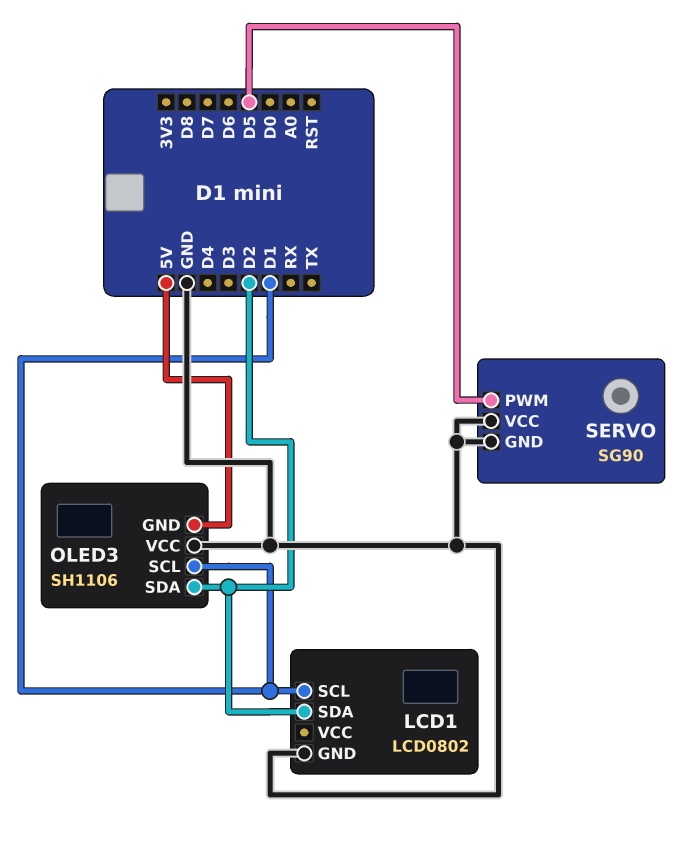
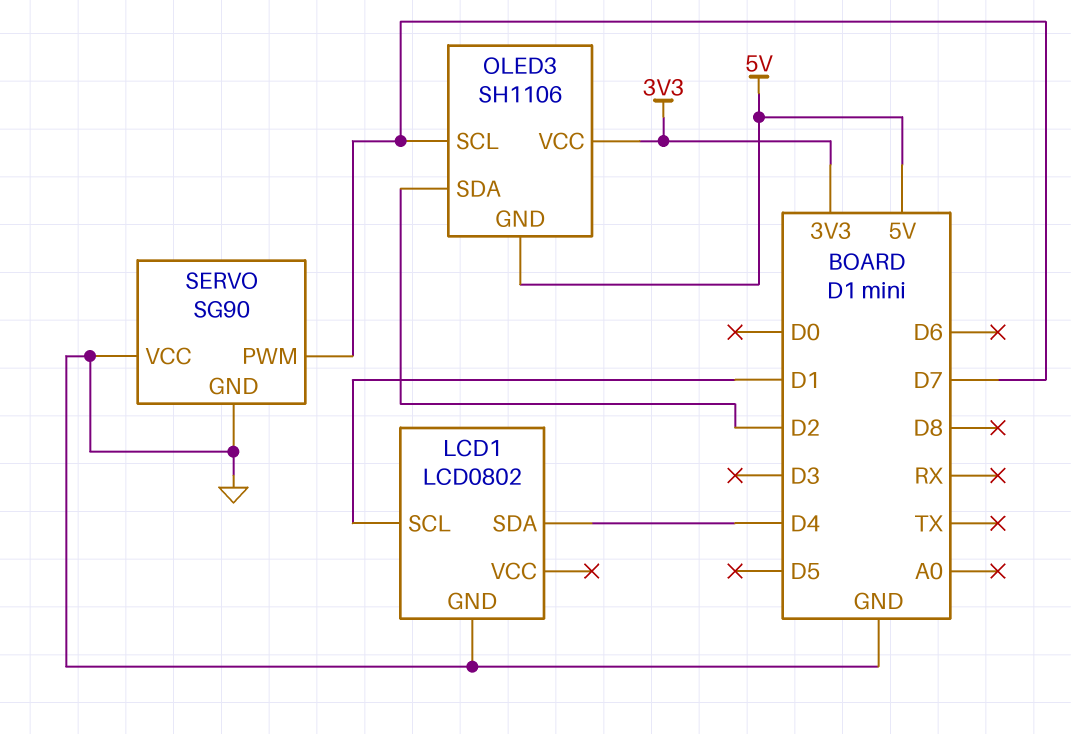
LCD1 pin SDA: D2 -> D4
OLED3 pin SCL: D1 -> D7
OLED3 pin VCC: GND -> 3V3
SERVO pin PWM: D5 -> D7

